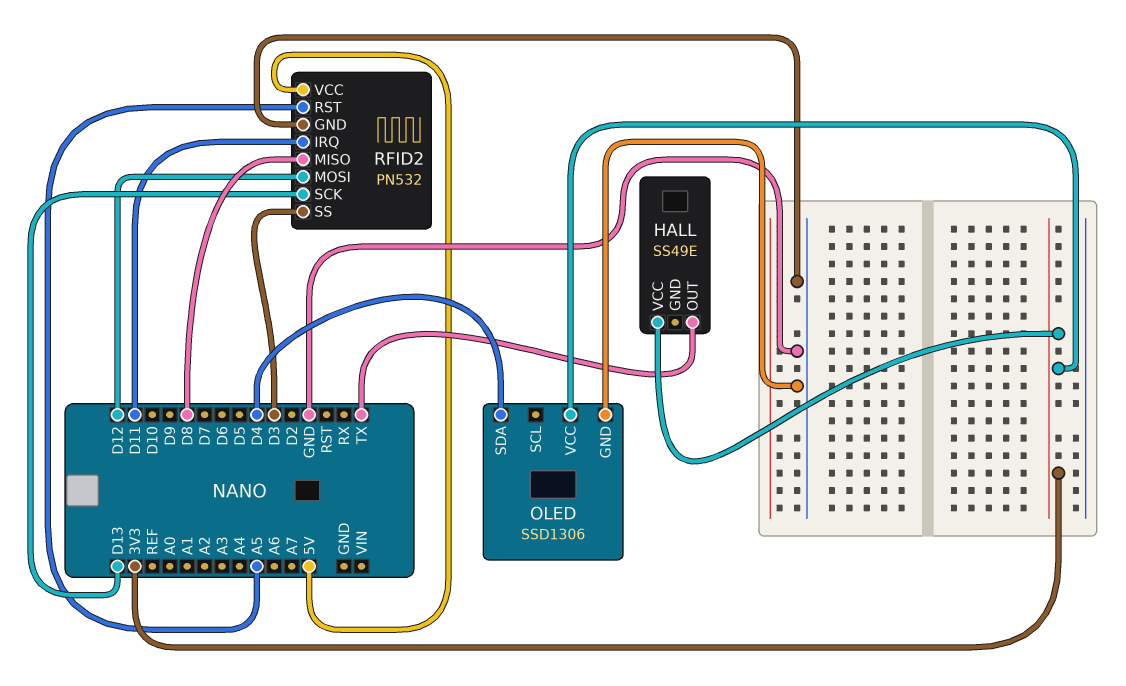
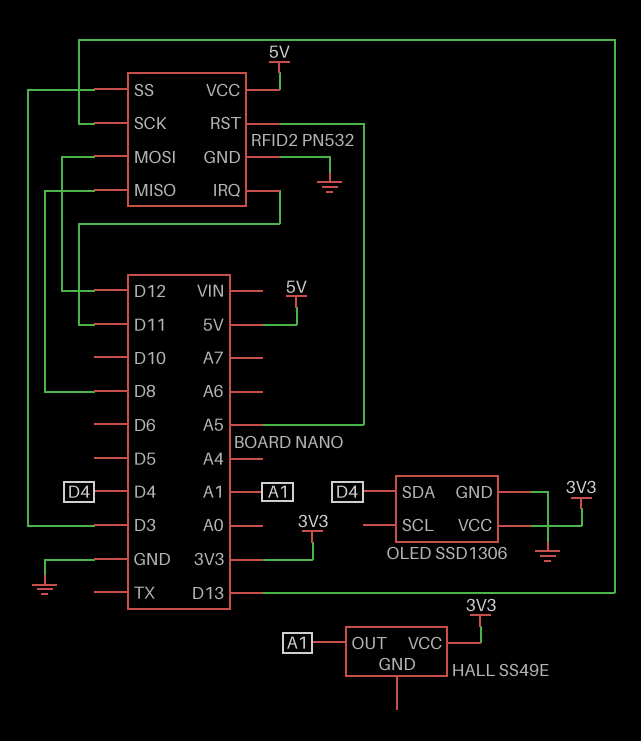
HALL pin OUT: TX -> A1

